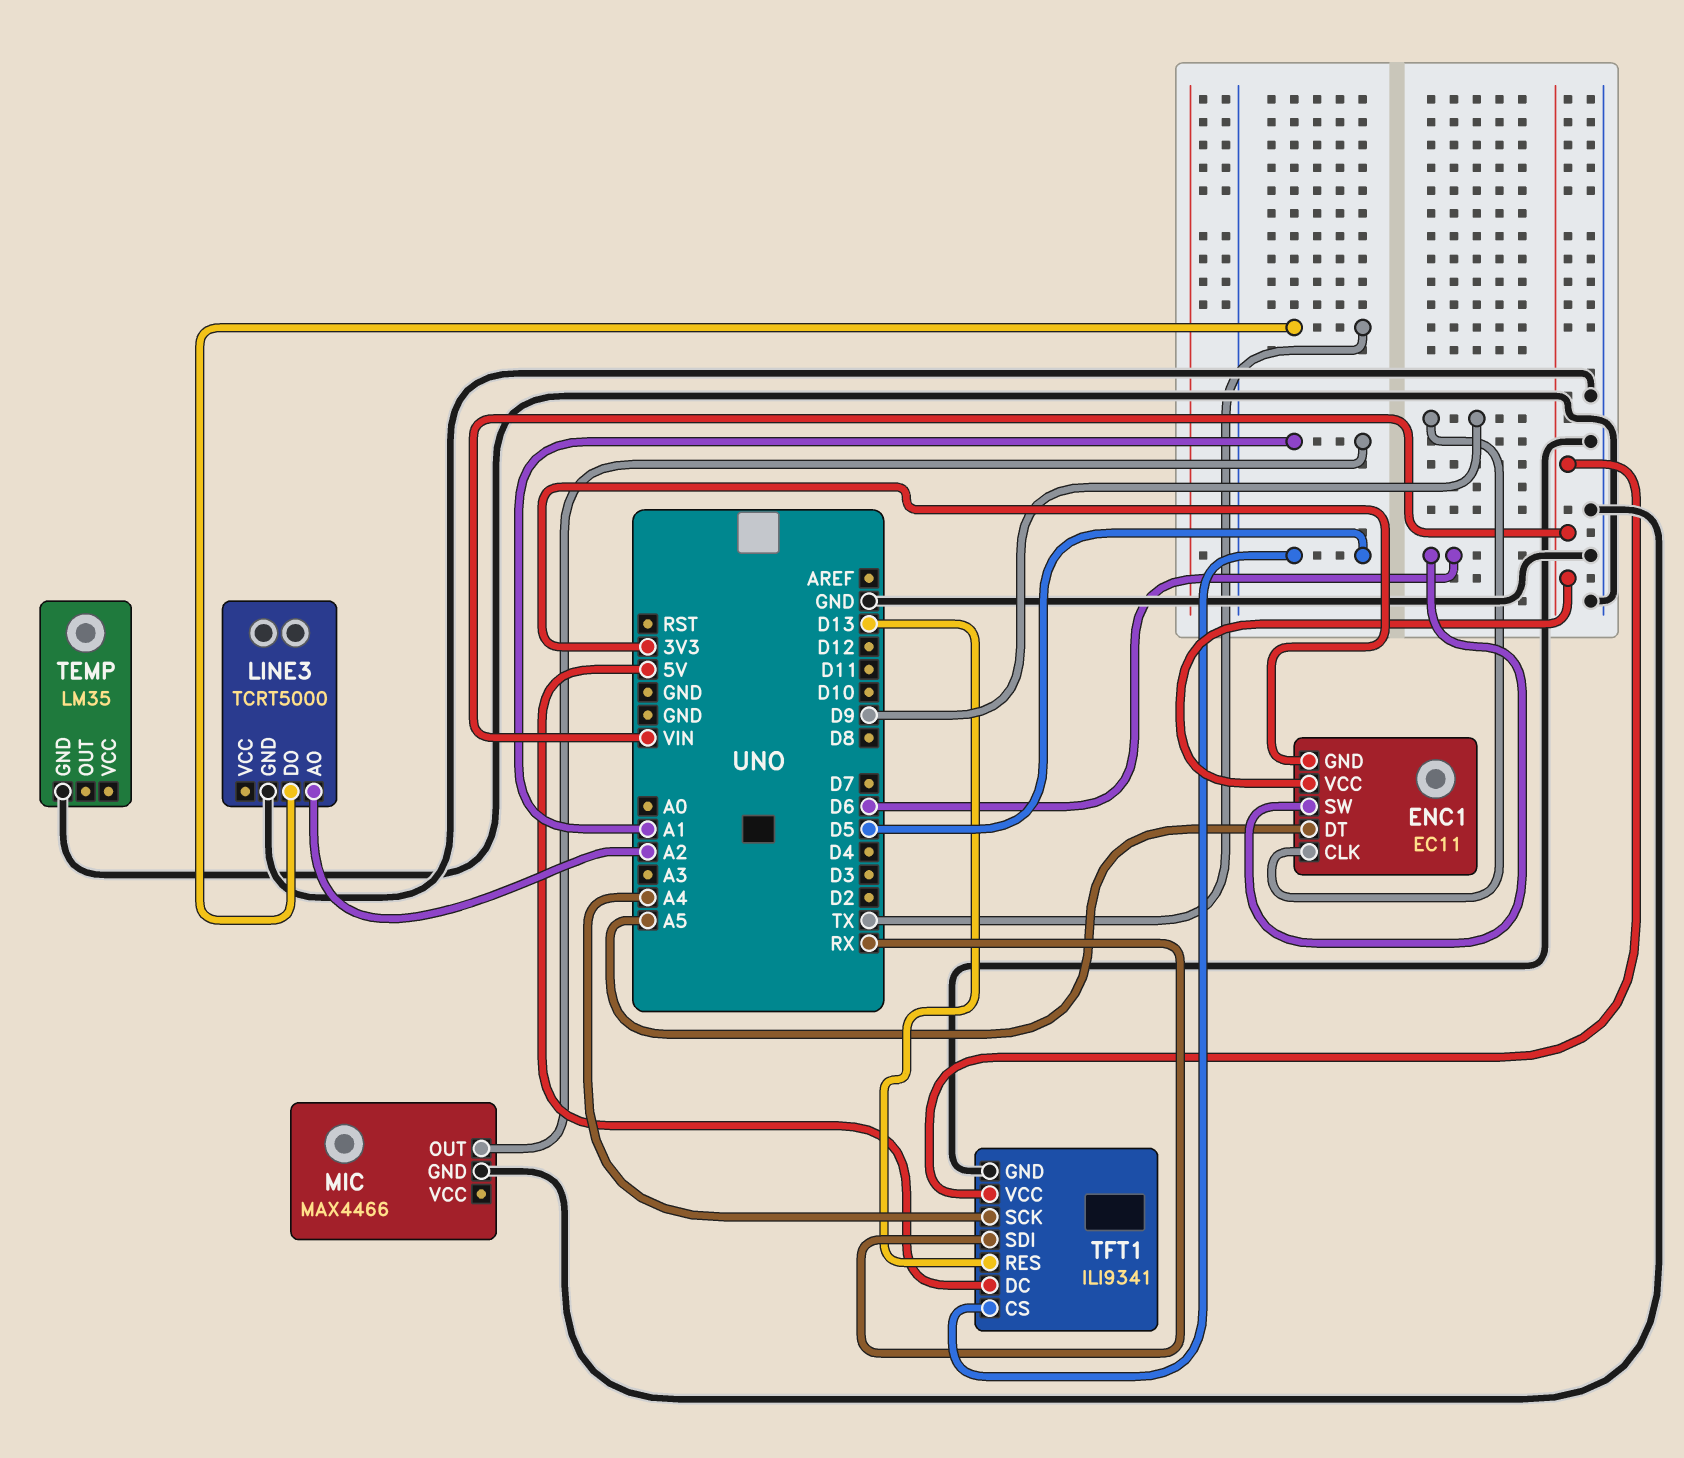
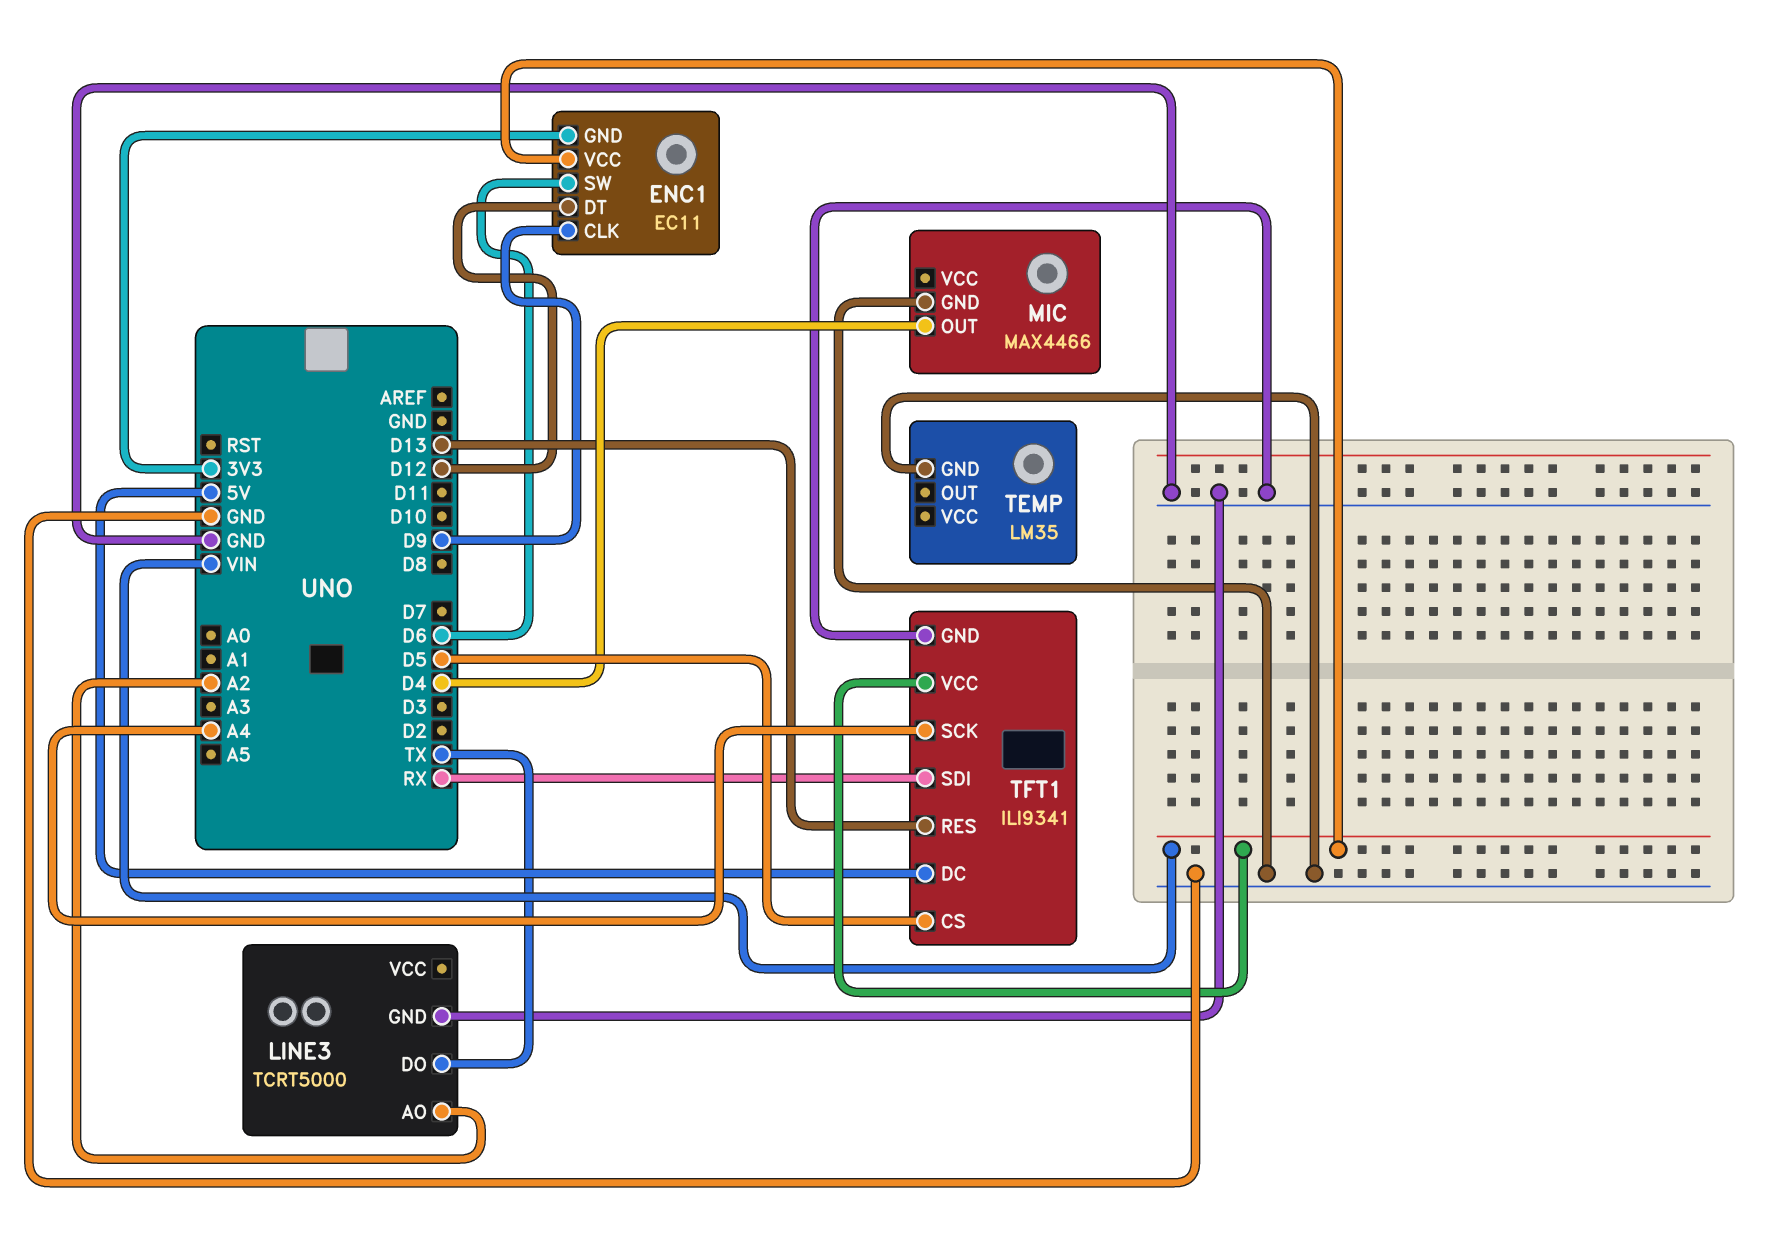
ENC1 pin DT: A5 -> D12
MIC pin OUT: A1 -> D4

